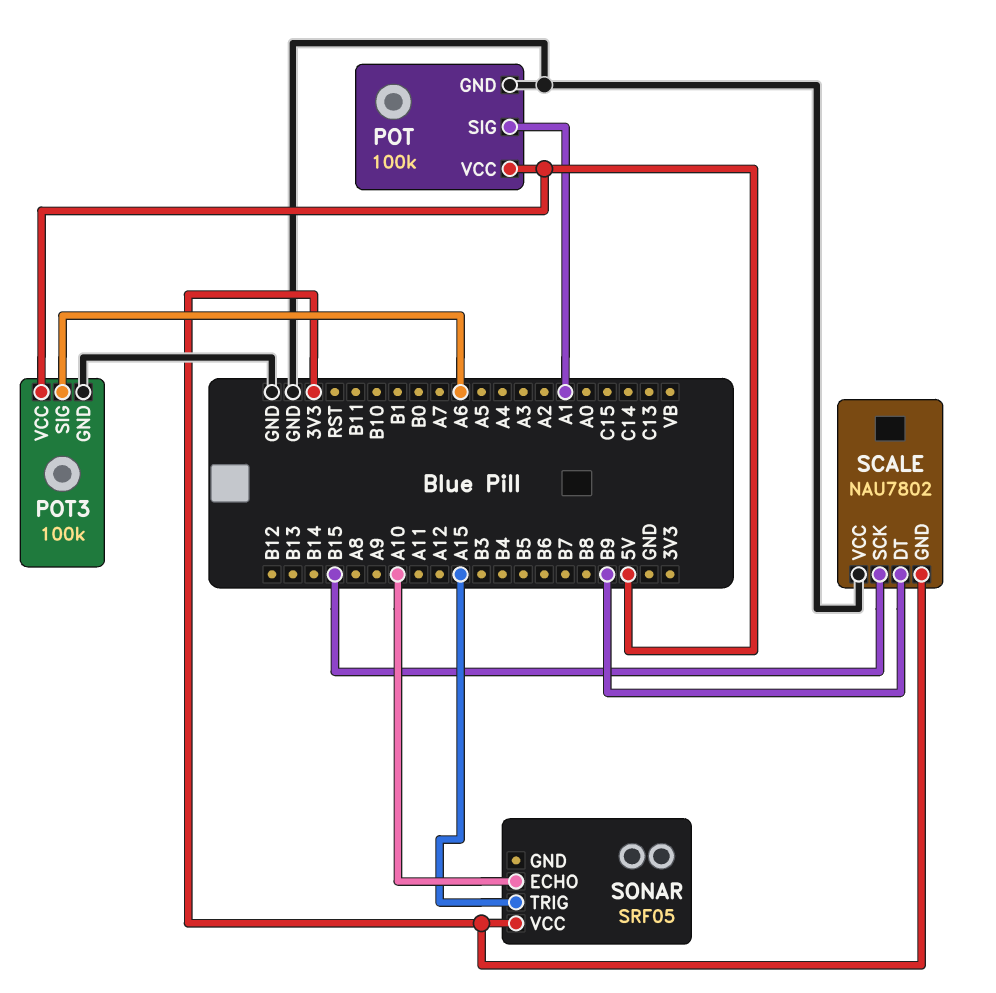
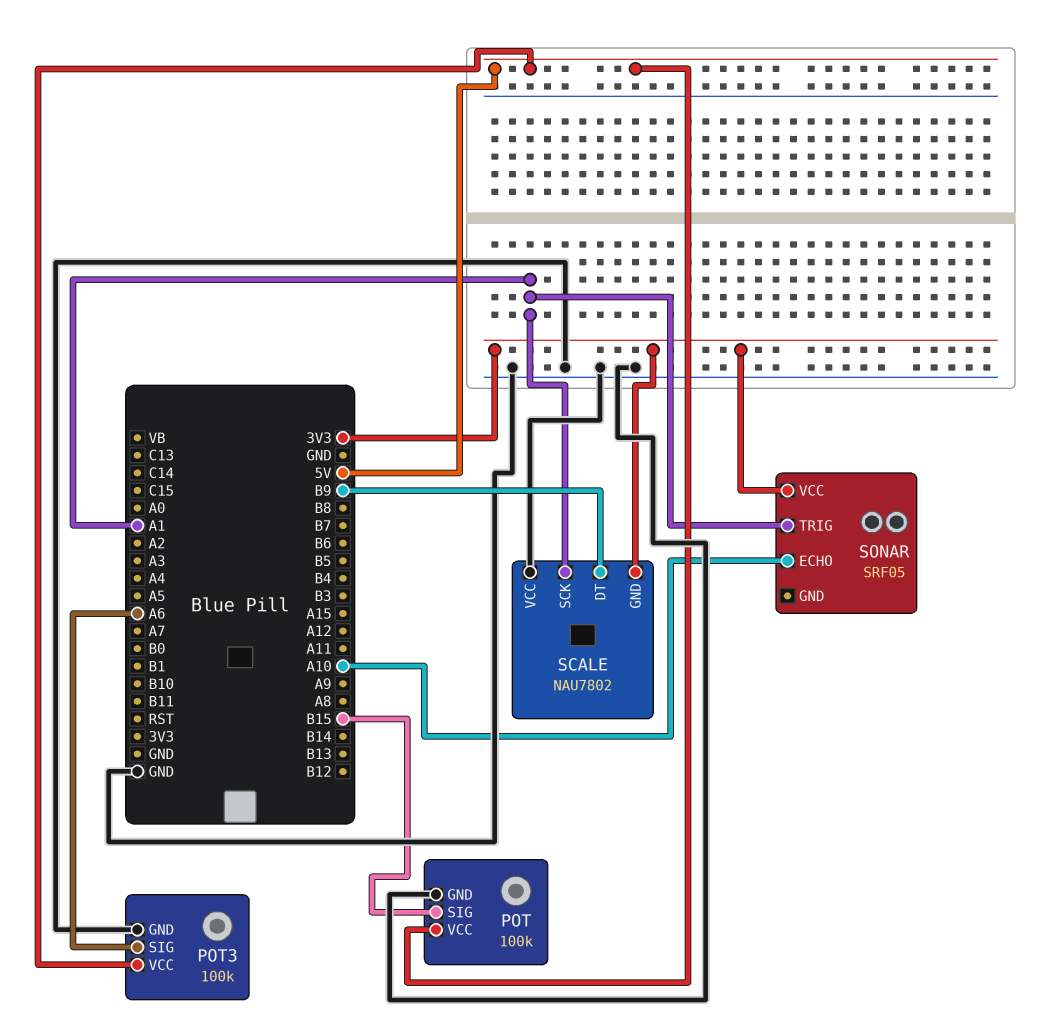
POT pin SIG: A1 -> B15
SCALE pin SCK: B15 -> A1
SONAR pin TRIG: A15 -> A1

